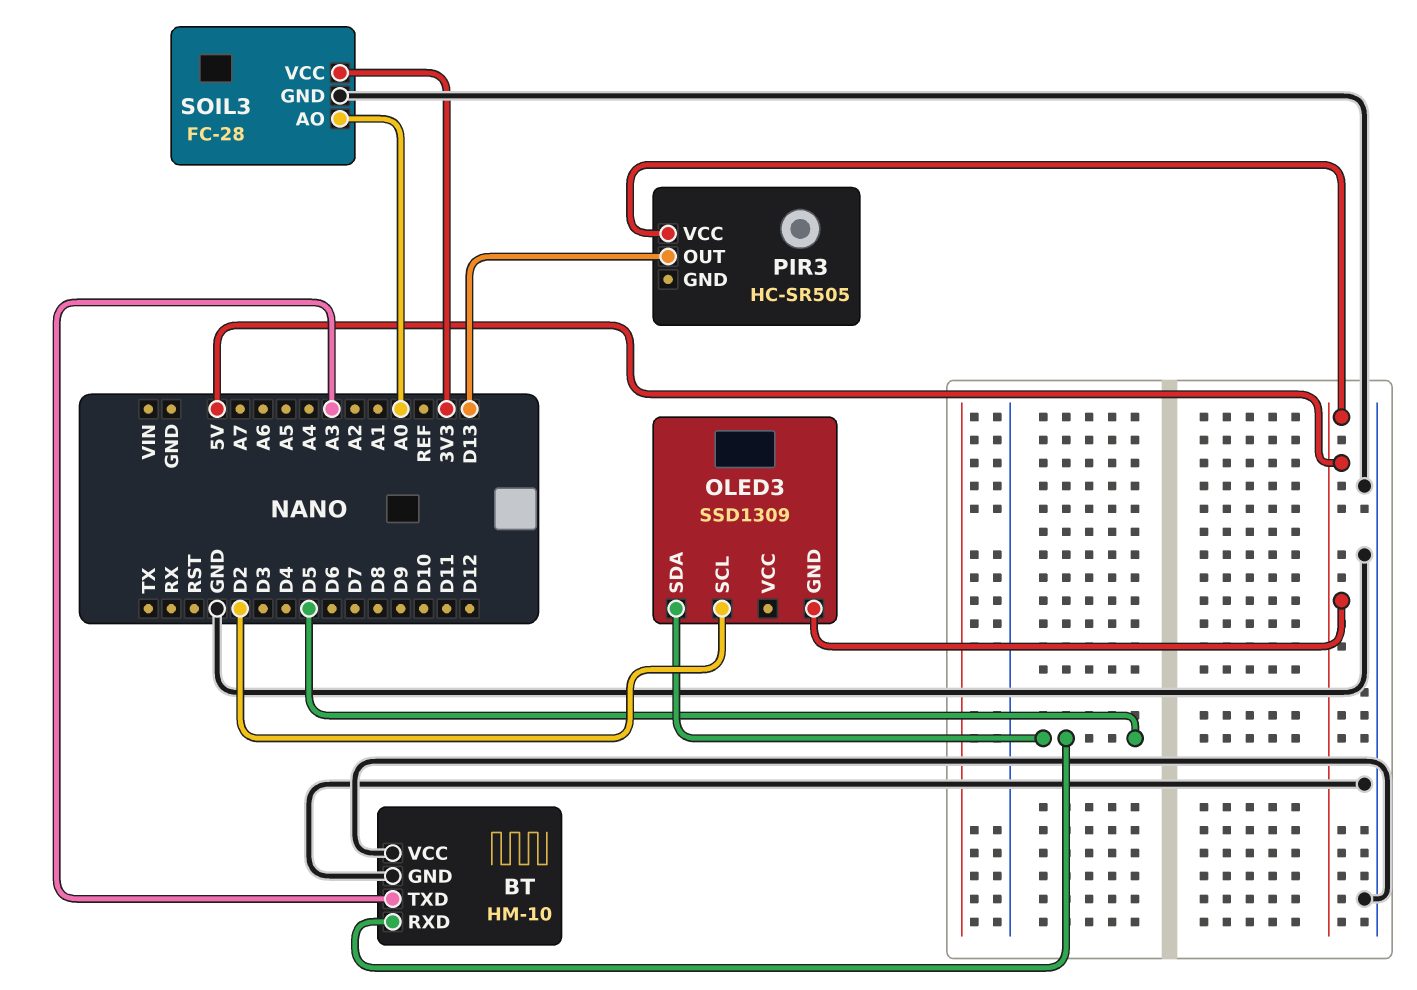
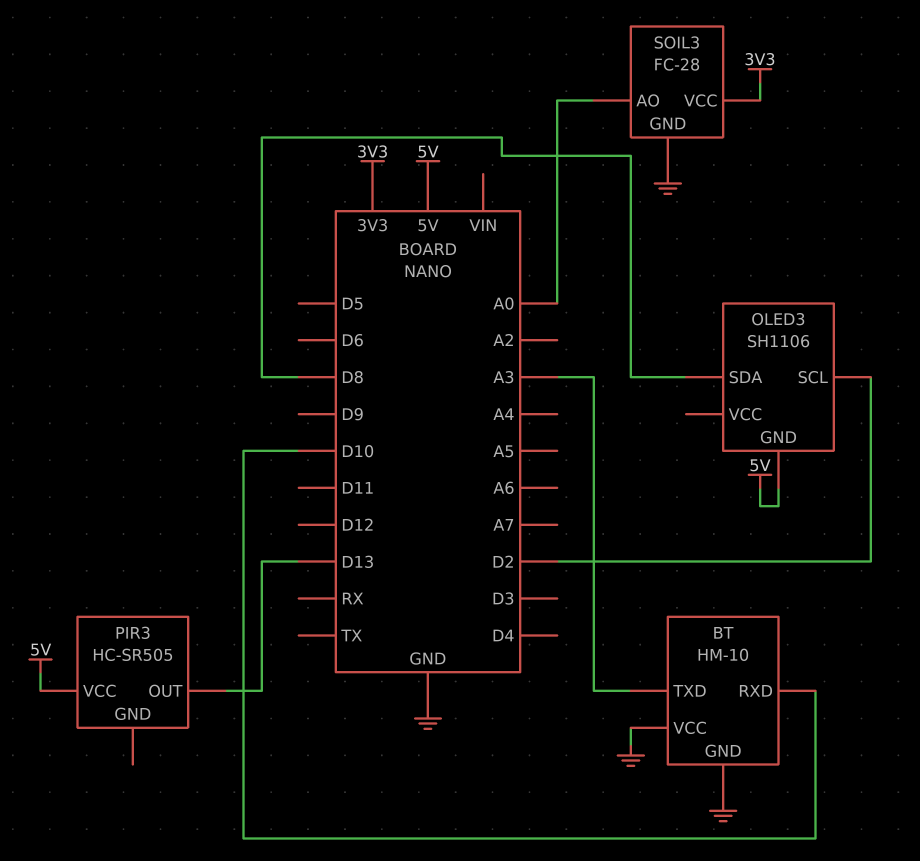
BT pin RXD: D5 -> D10
OLED3: SSD1309 -> SH1106
OLED3 pin SDA: D5 -> D8

